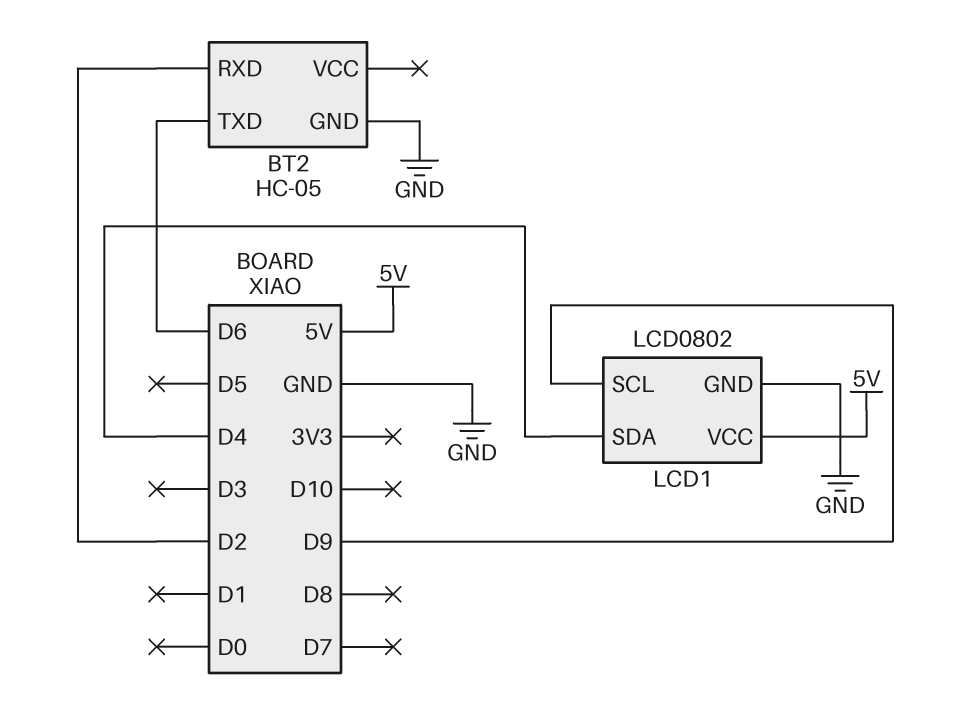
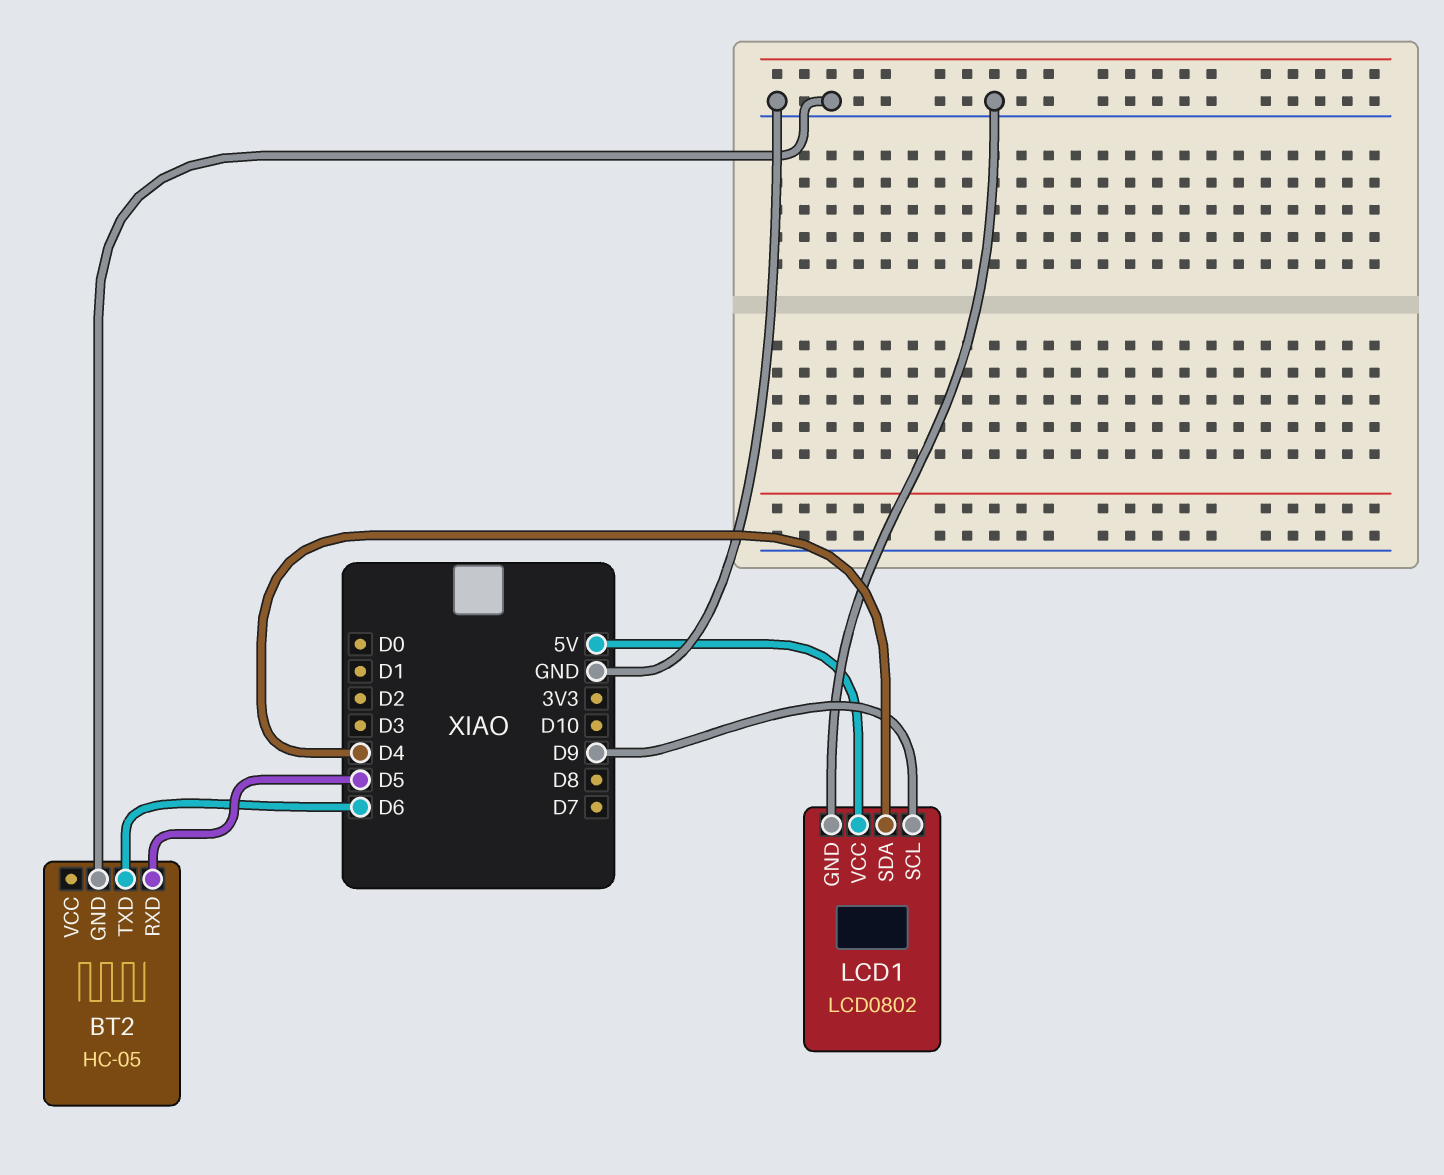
BT2 pin RXD: D2 -> D5

